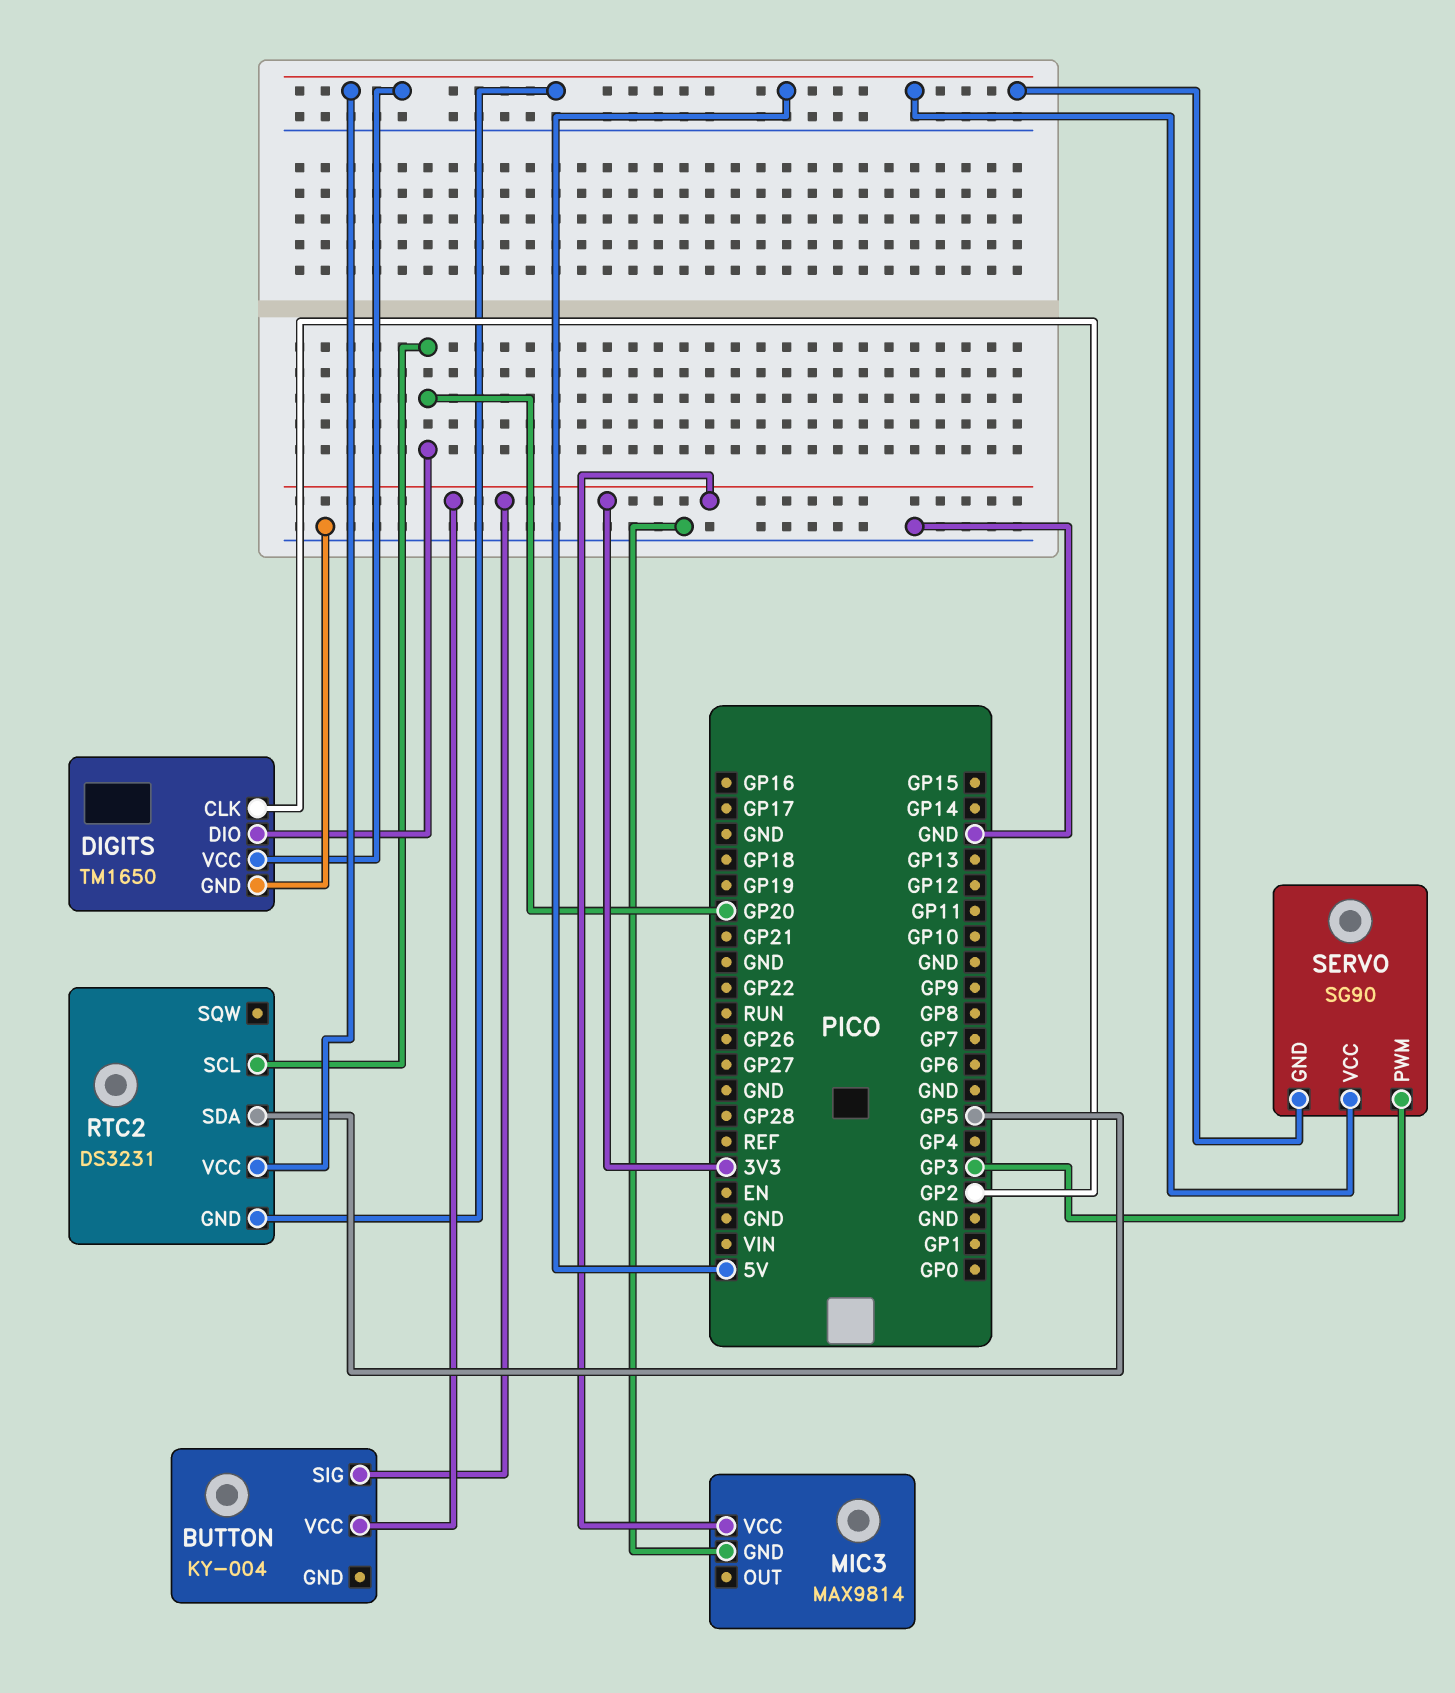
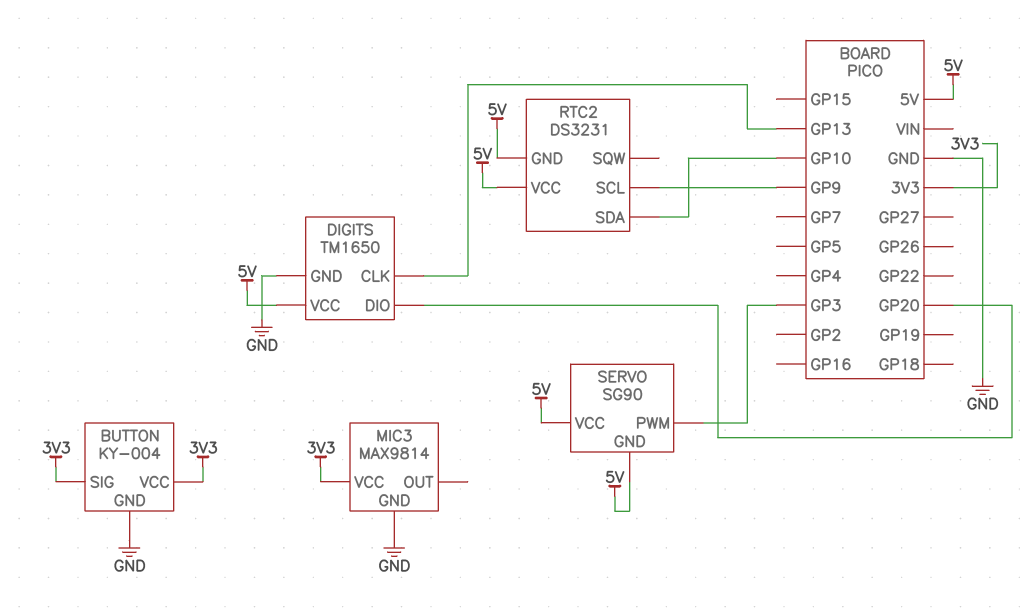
BUTTON pin GND: none -> GND
DIGITS pin CLK: GP2 -> GP13
RTC2 pin SCL: GP20 -> GP9
RTC2 pin SDA: GP5 -> GP10

